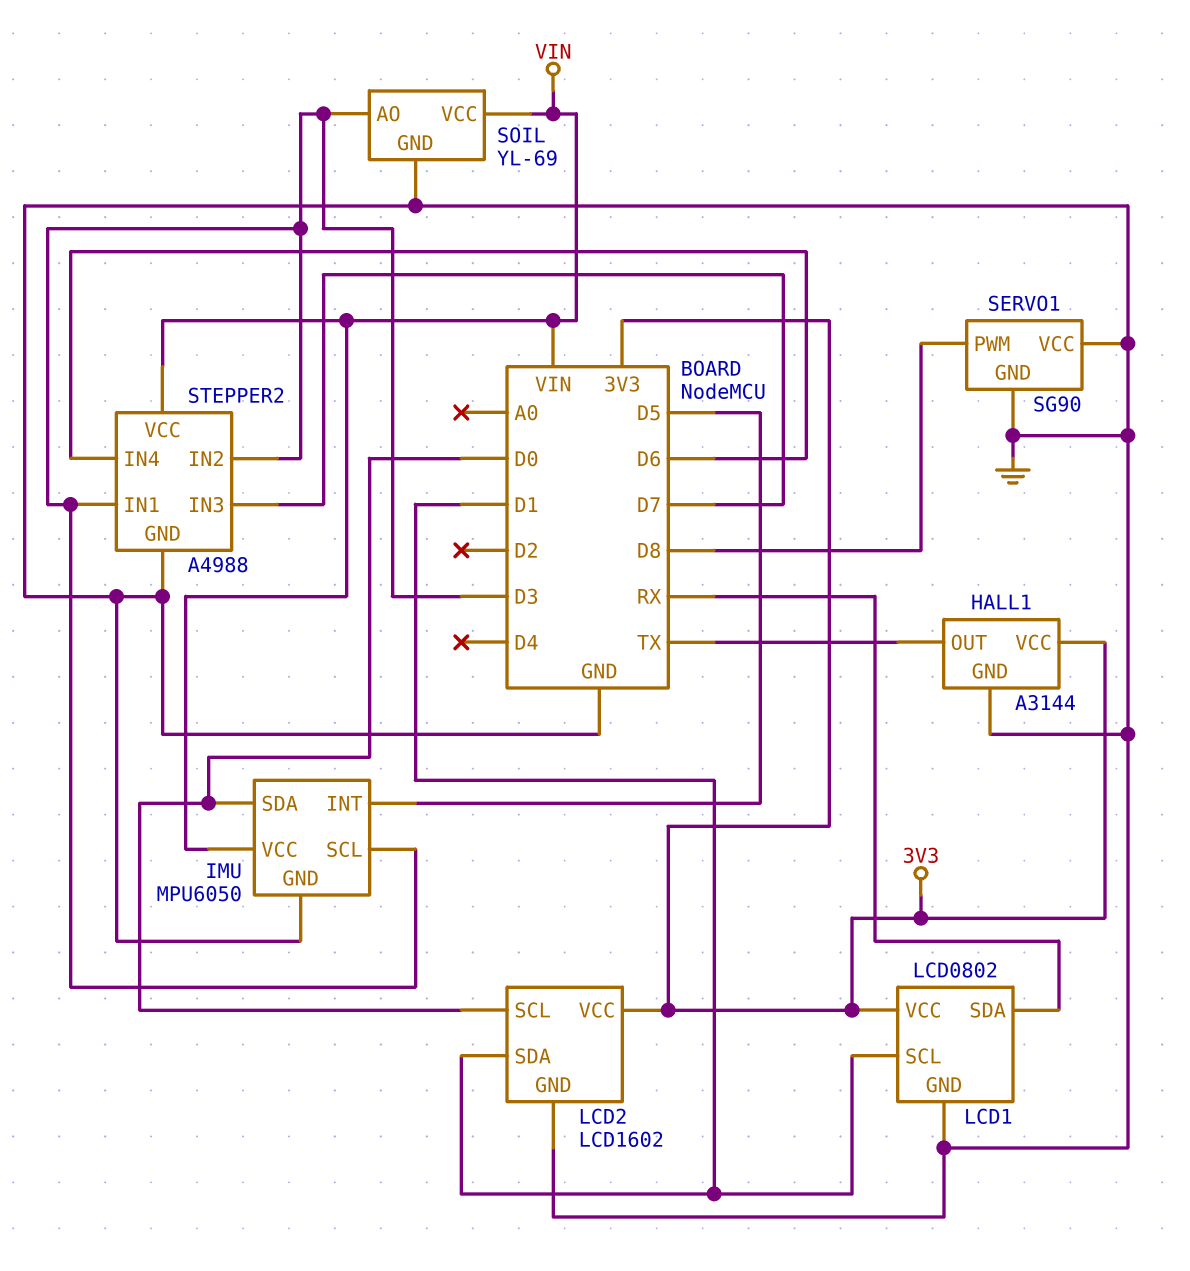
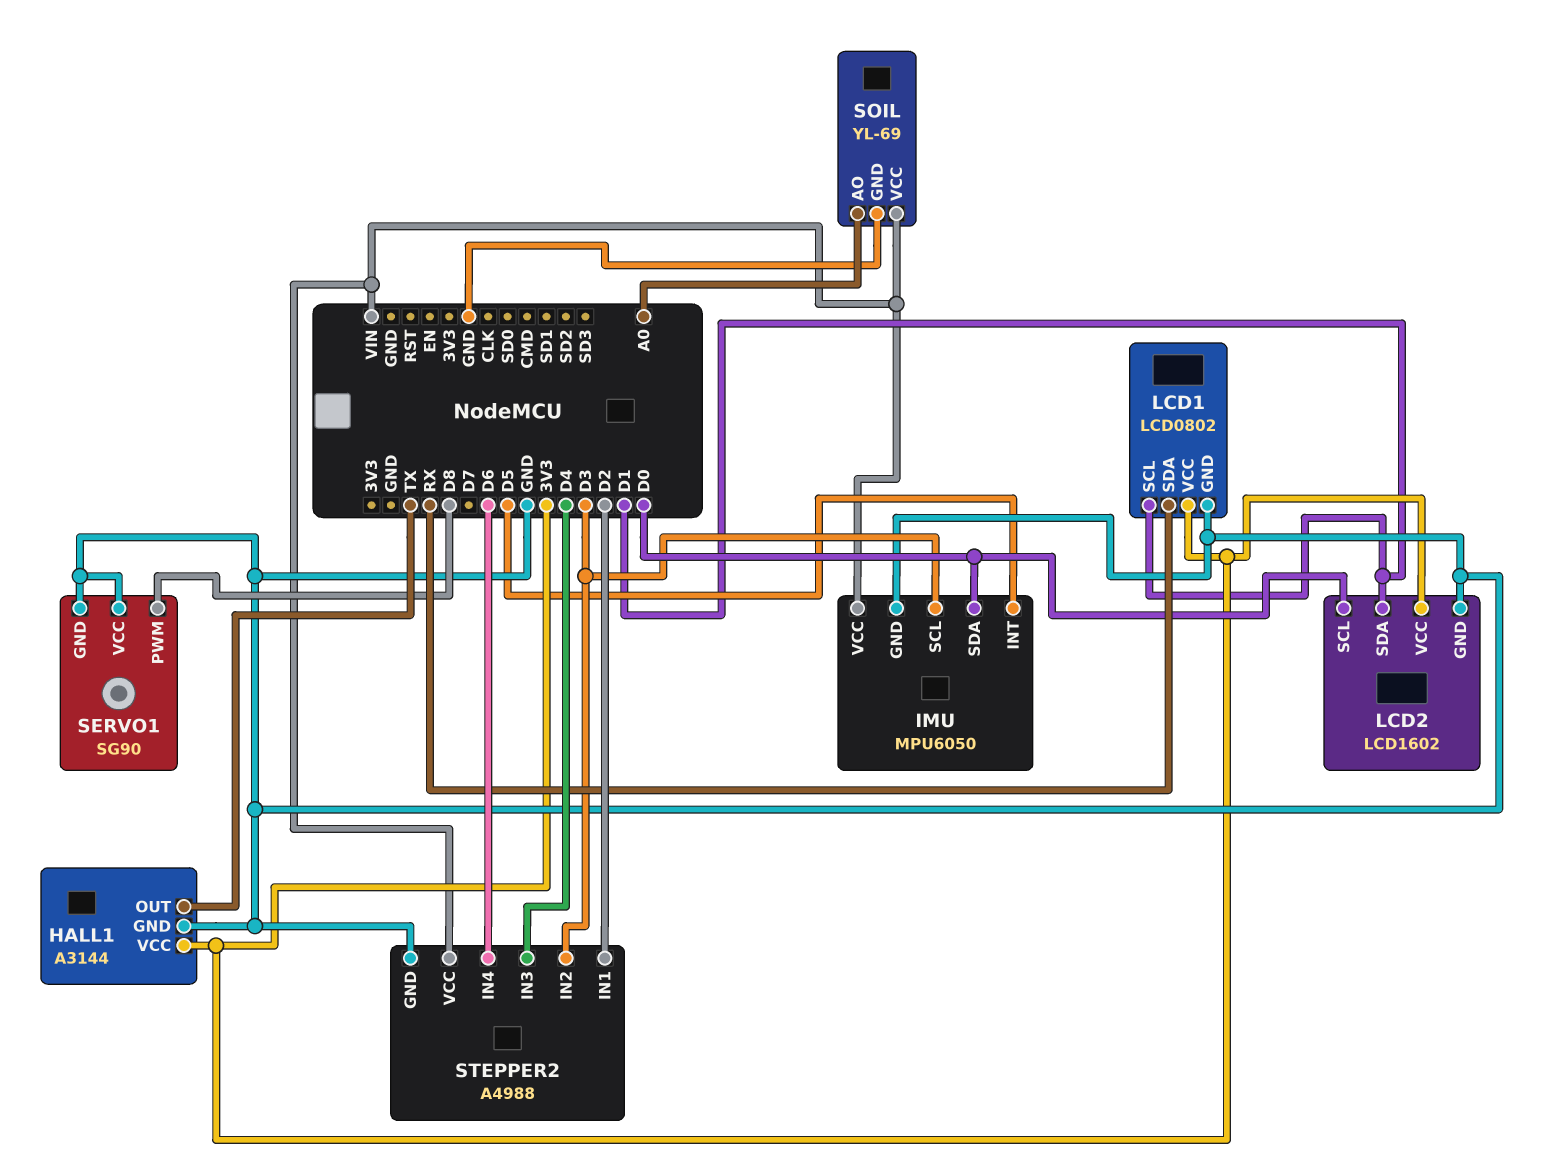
SOIL pin AO: D3 -> A0
STEPPER2 pin IN1: D3 -> D2
STEPPER2 pin IN3: D7 -> D4

